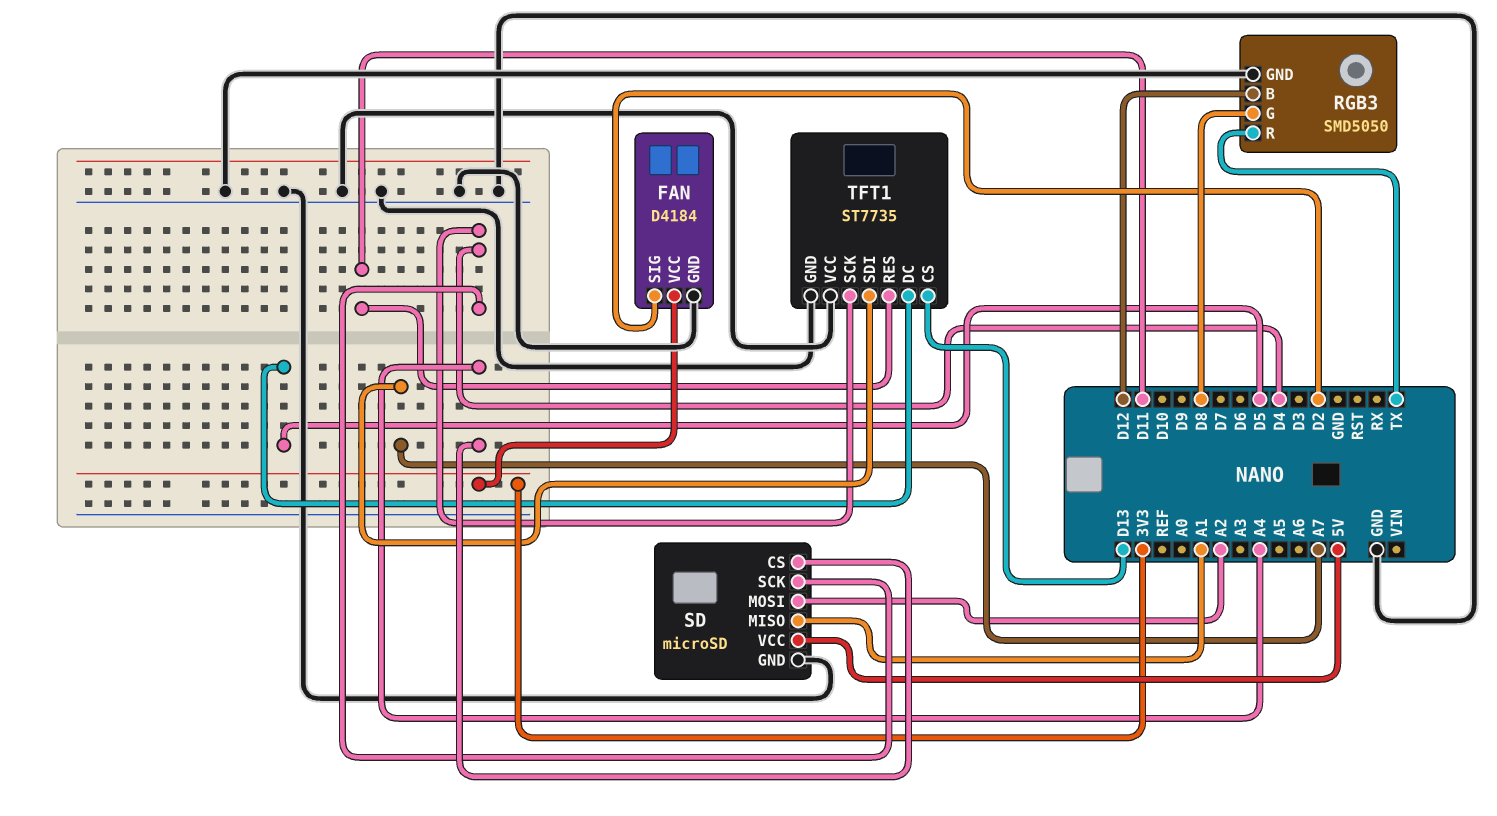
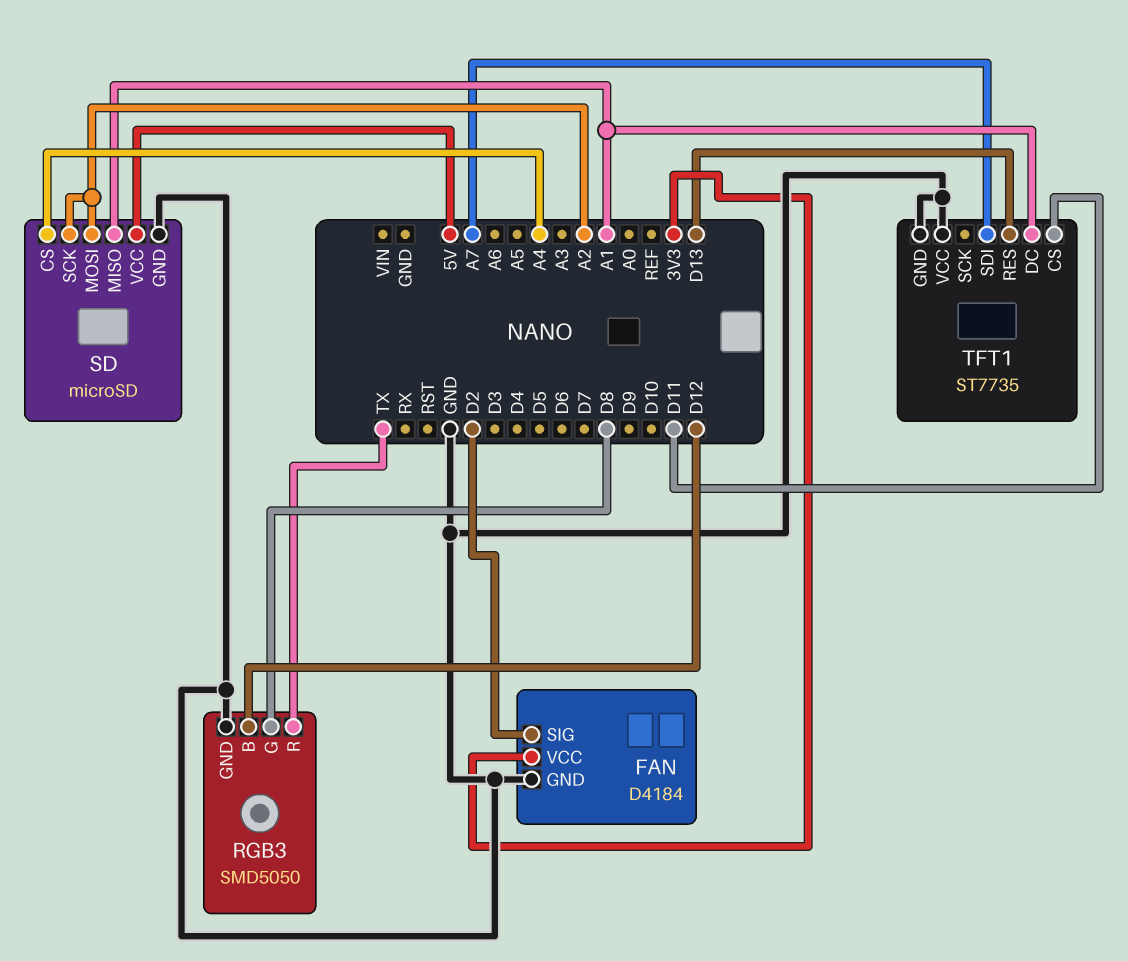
SD pin SCK: D4 -> A2
TFT1 pin CS: D13 -> D11
TFT1 pin DC: D5 -> A1
TFT1 pin RES: D11 -> D13
TFT1 pin SCK: D4 -> none

